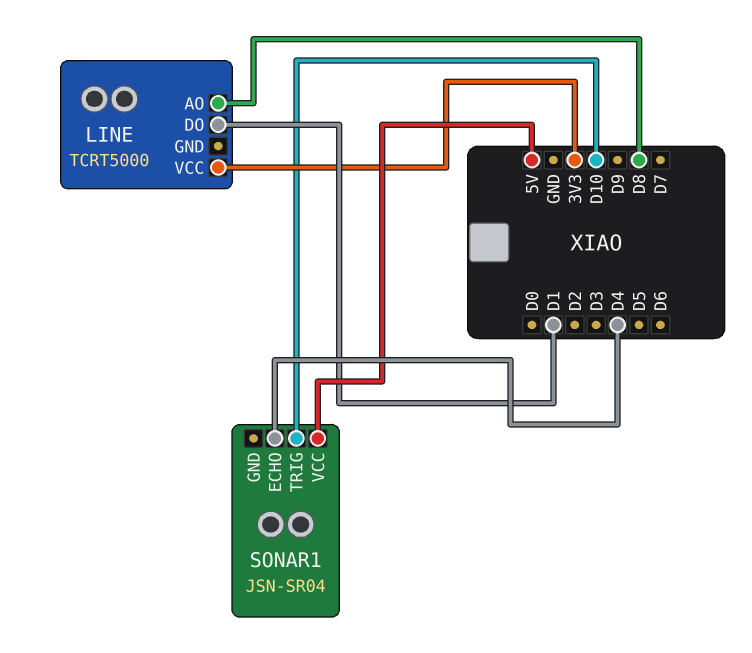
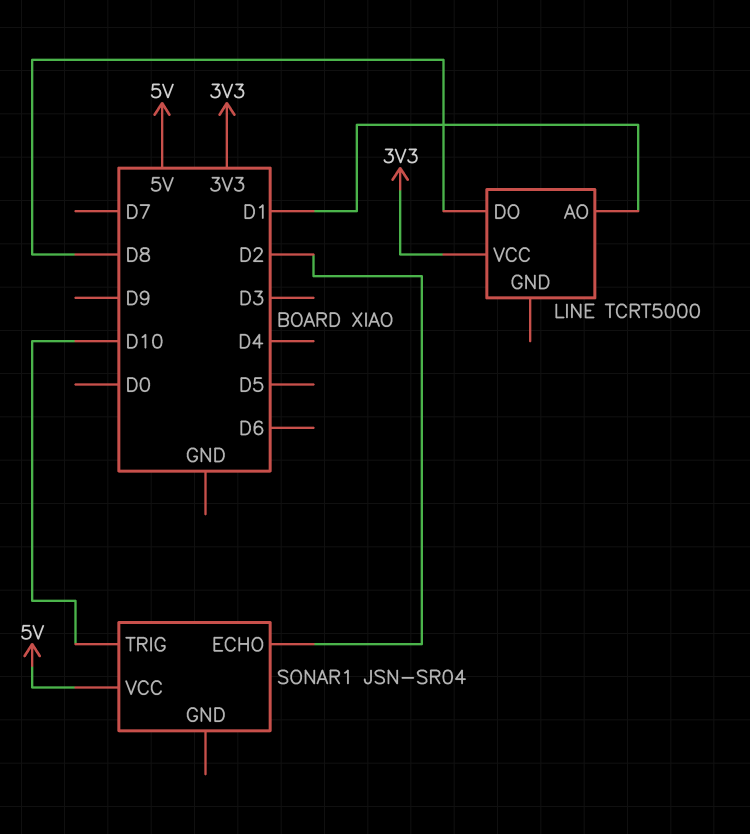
LINE pin AO: D8 -> D1
LINE pin DO: D1 -> D8
SONAR1 pin ECHO: D4 -> D2

